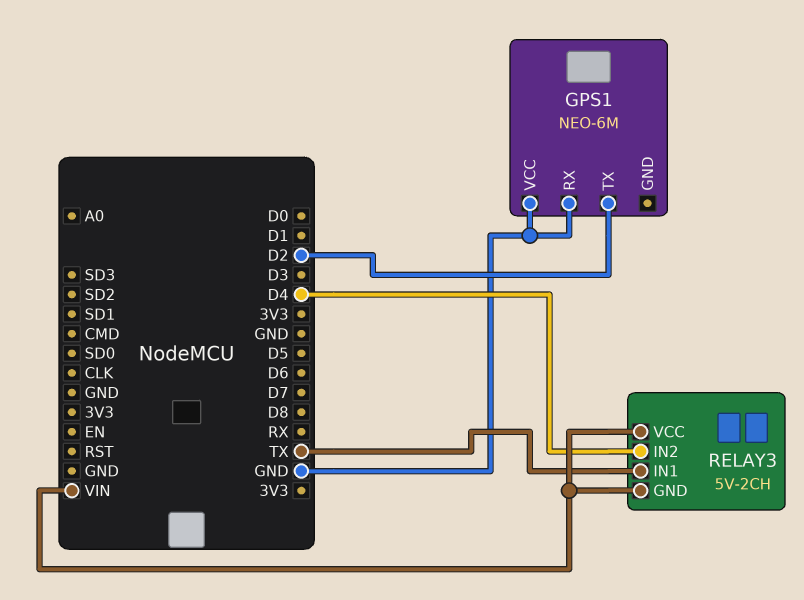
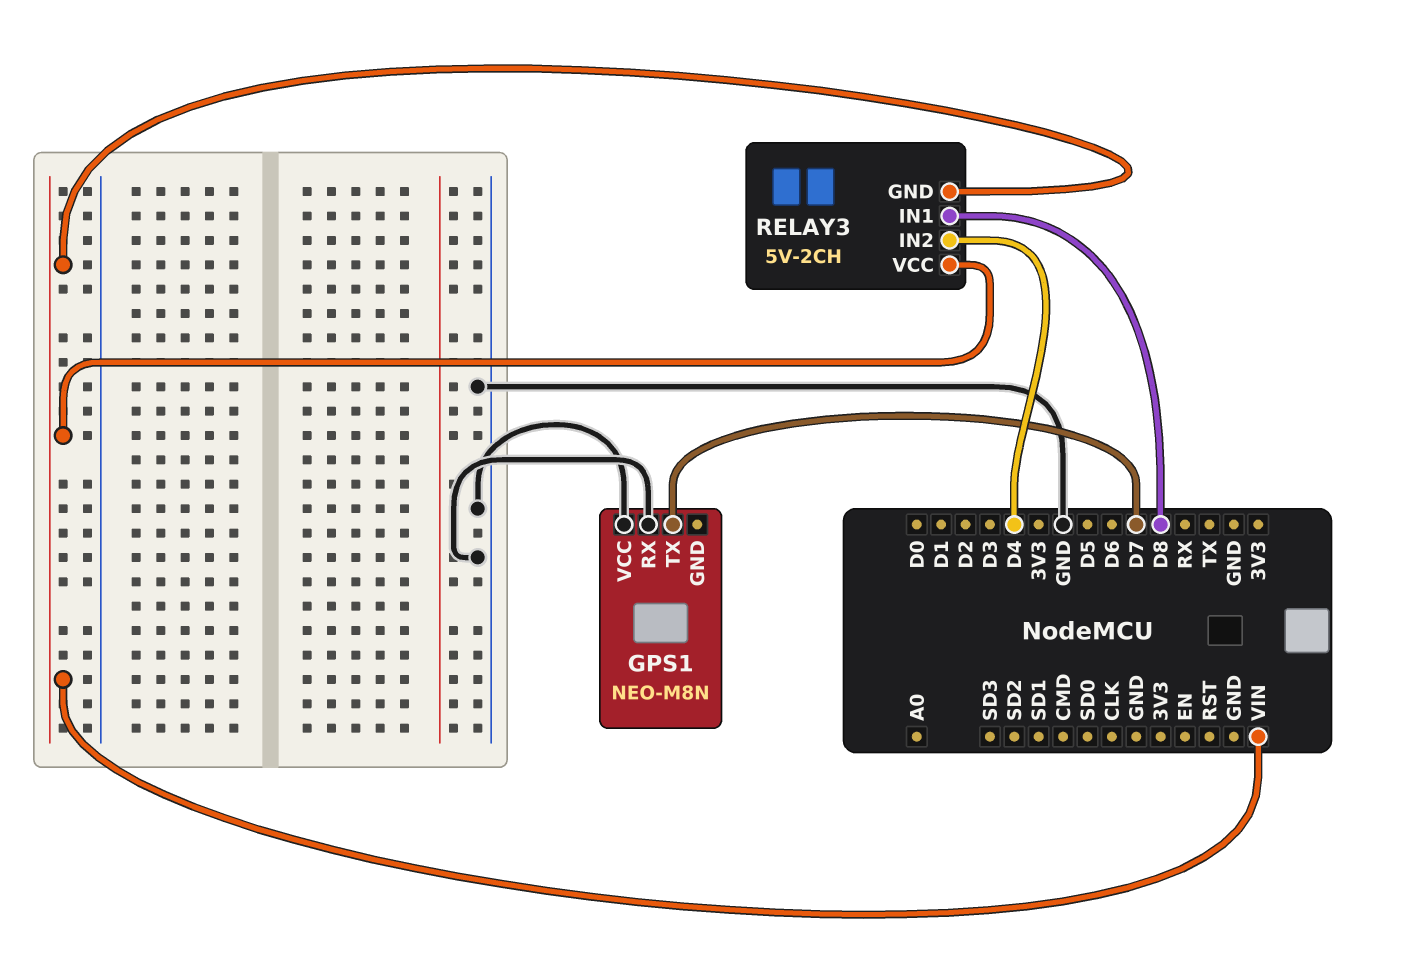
GPS1: NEO-6M -> NEO-M8N
GPS1 pin TX: D2 -> D7
RELAY3 pin IN1: TX -> D8

